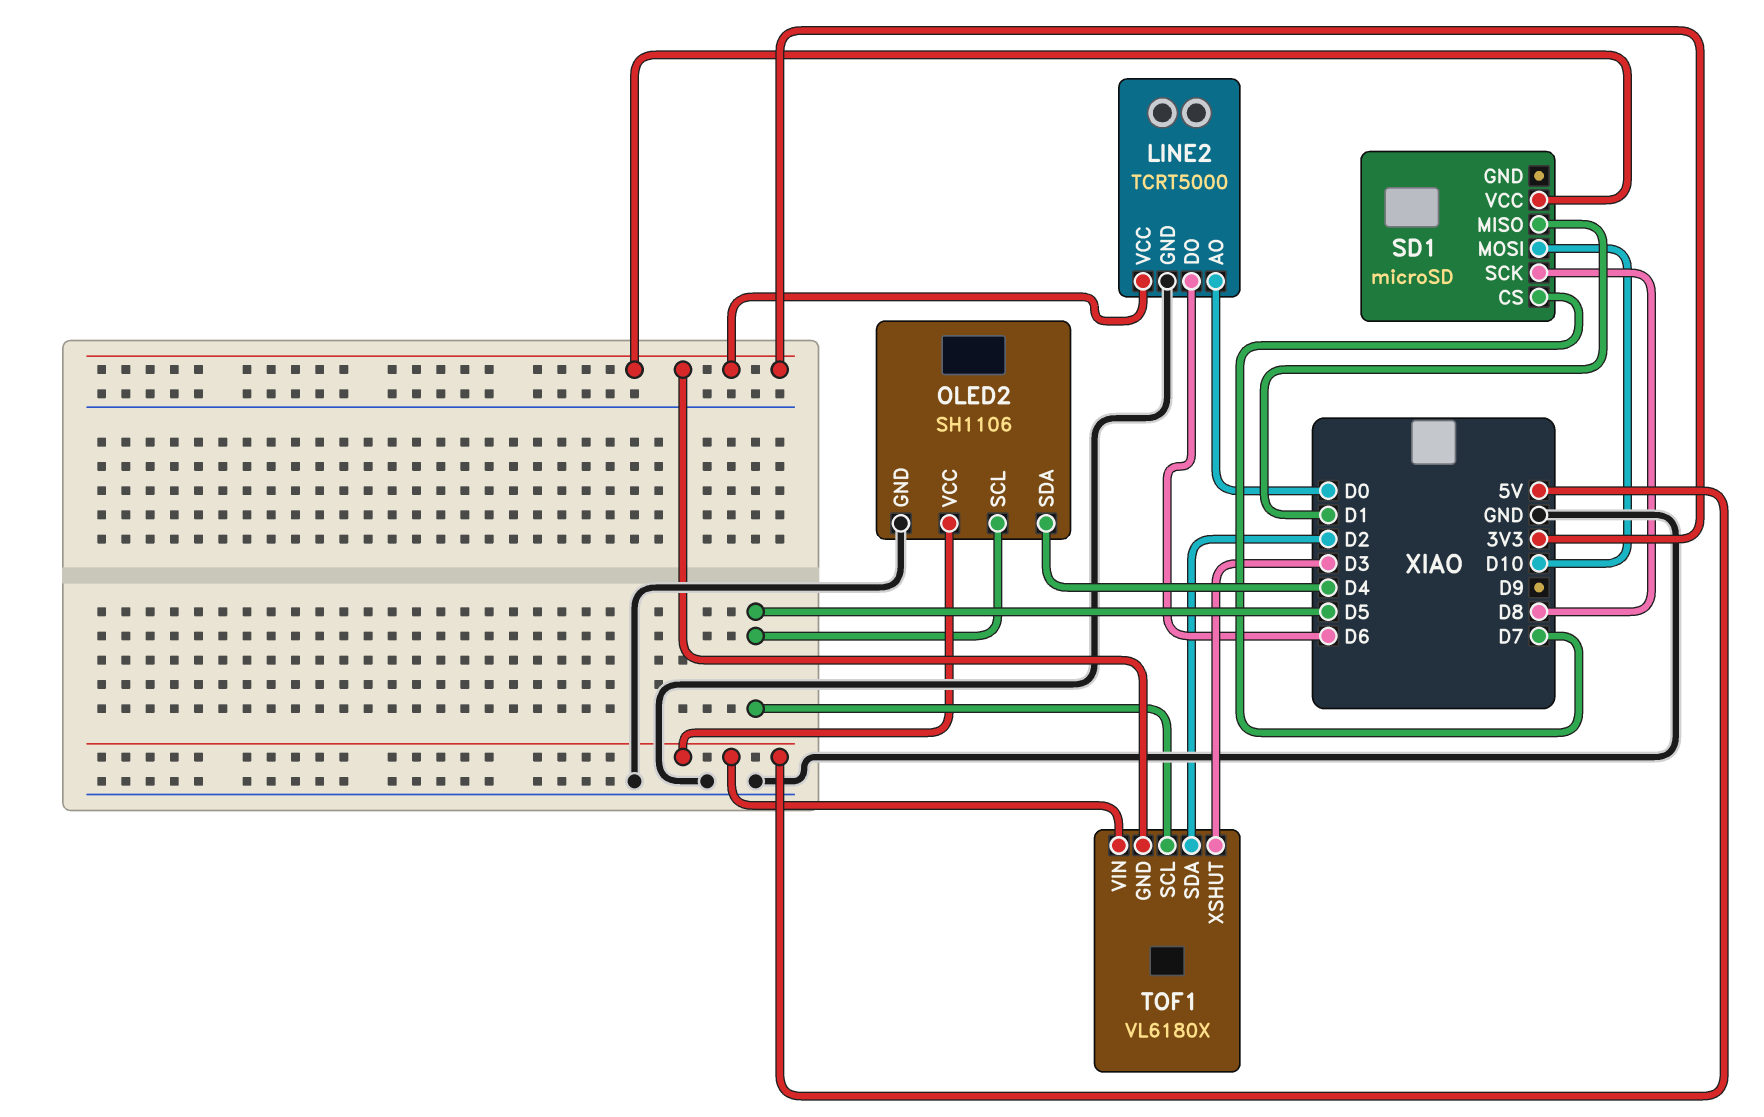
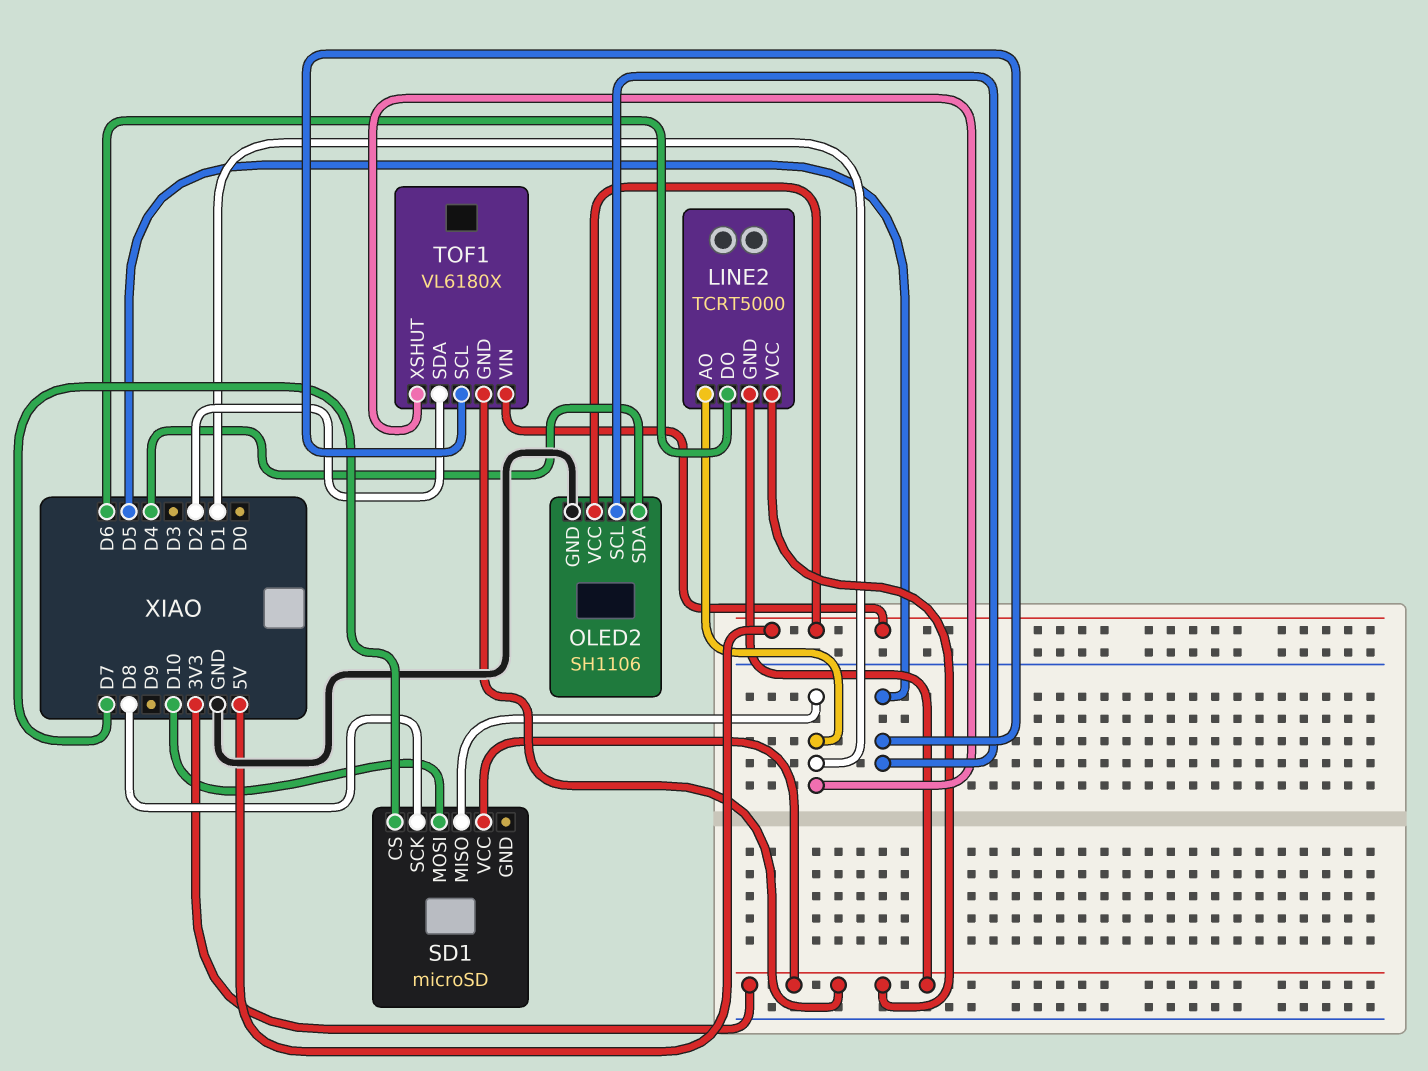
LINE2 pin AO: D0 -> D1
LINE2 pin GND: GND -> 3V3
TOF1 pin XSHUT: D3 -> D1

